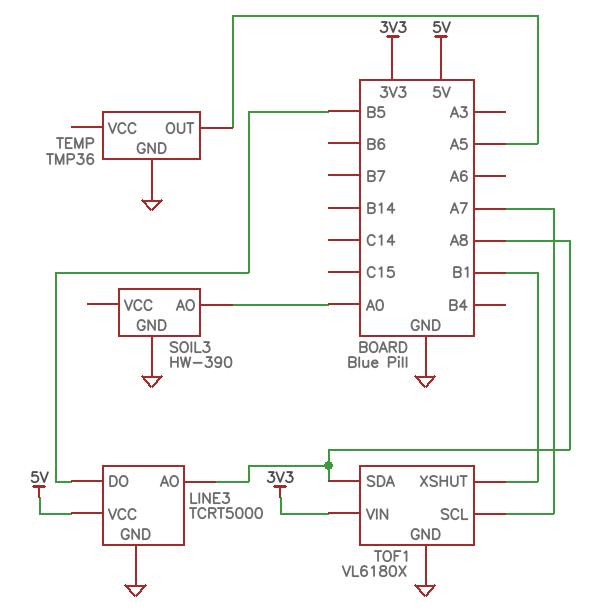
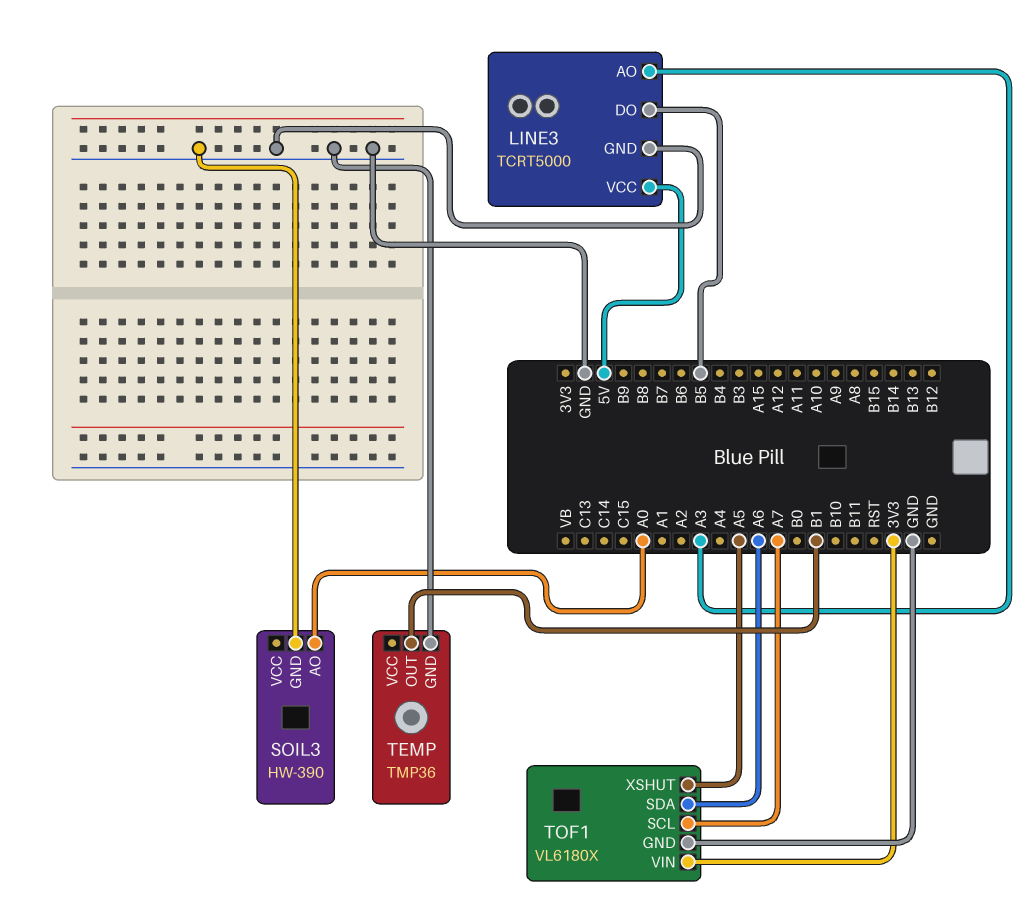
LINE3 pin AO: A8 -> A3
TEMP pin OUT: A5 -> B1
TOF1 pin SDA: A8 -> A6
TOF1 pin XSHUT: B1 -> A5

